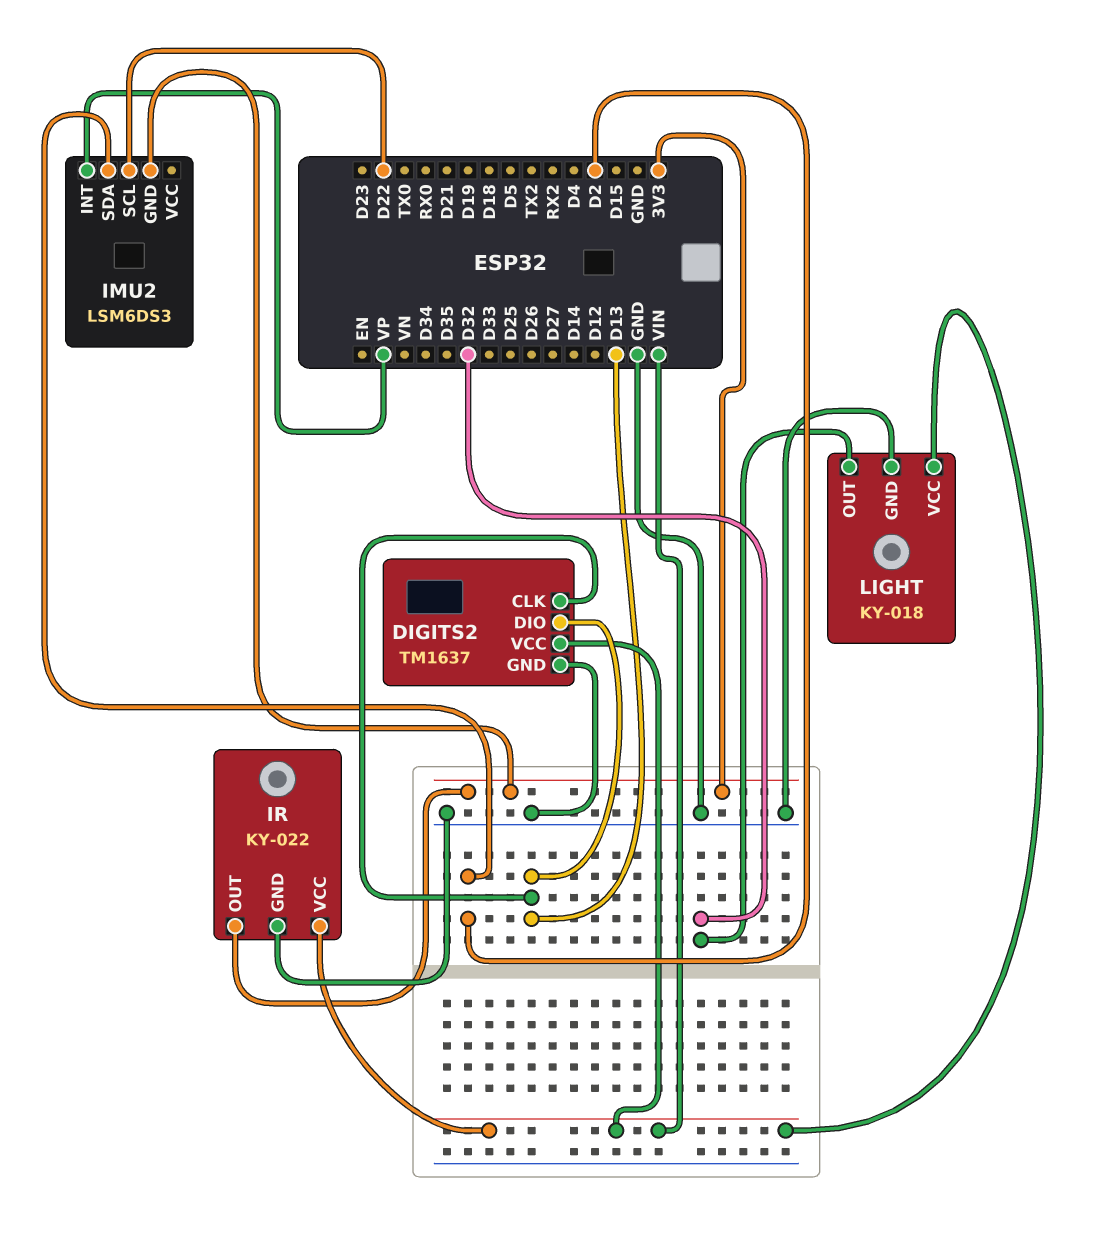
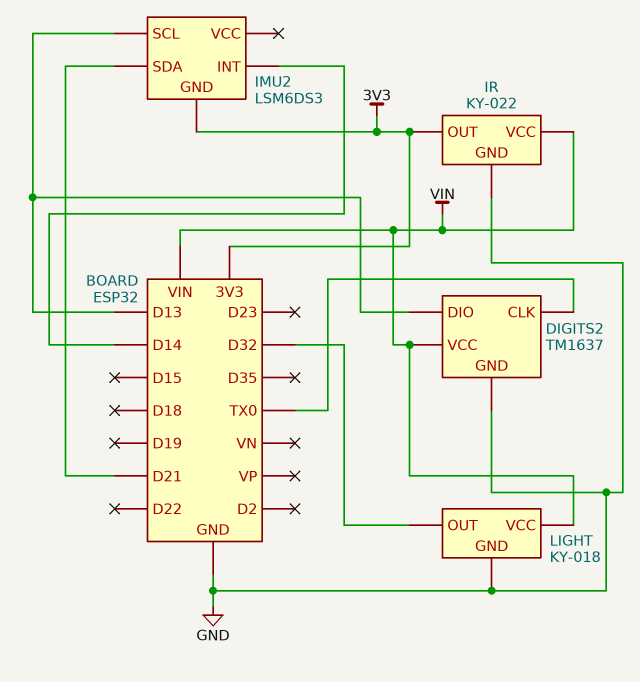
DIGITS2 pin CLK: D13 -> TX0
IMU2 pin INT: VP -> D14
IMU2 pin SCL: D22 -> D13
IMU2 pin SDA: D2 -> D21

